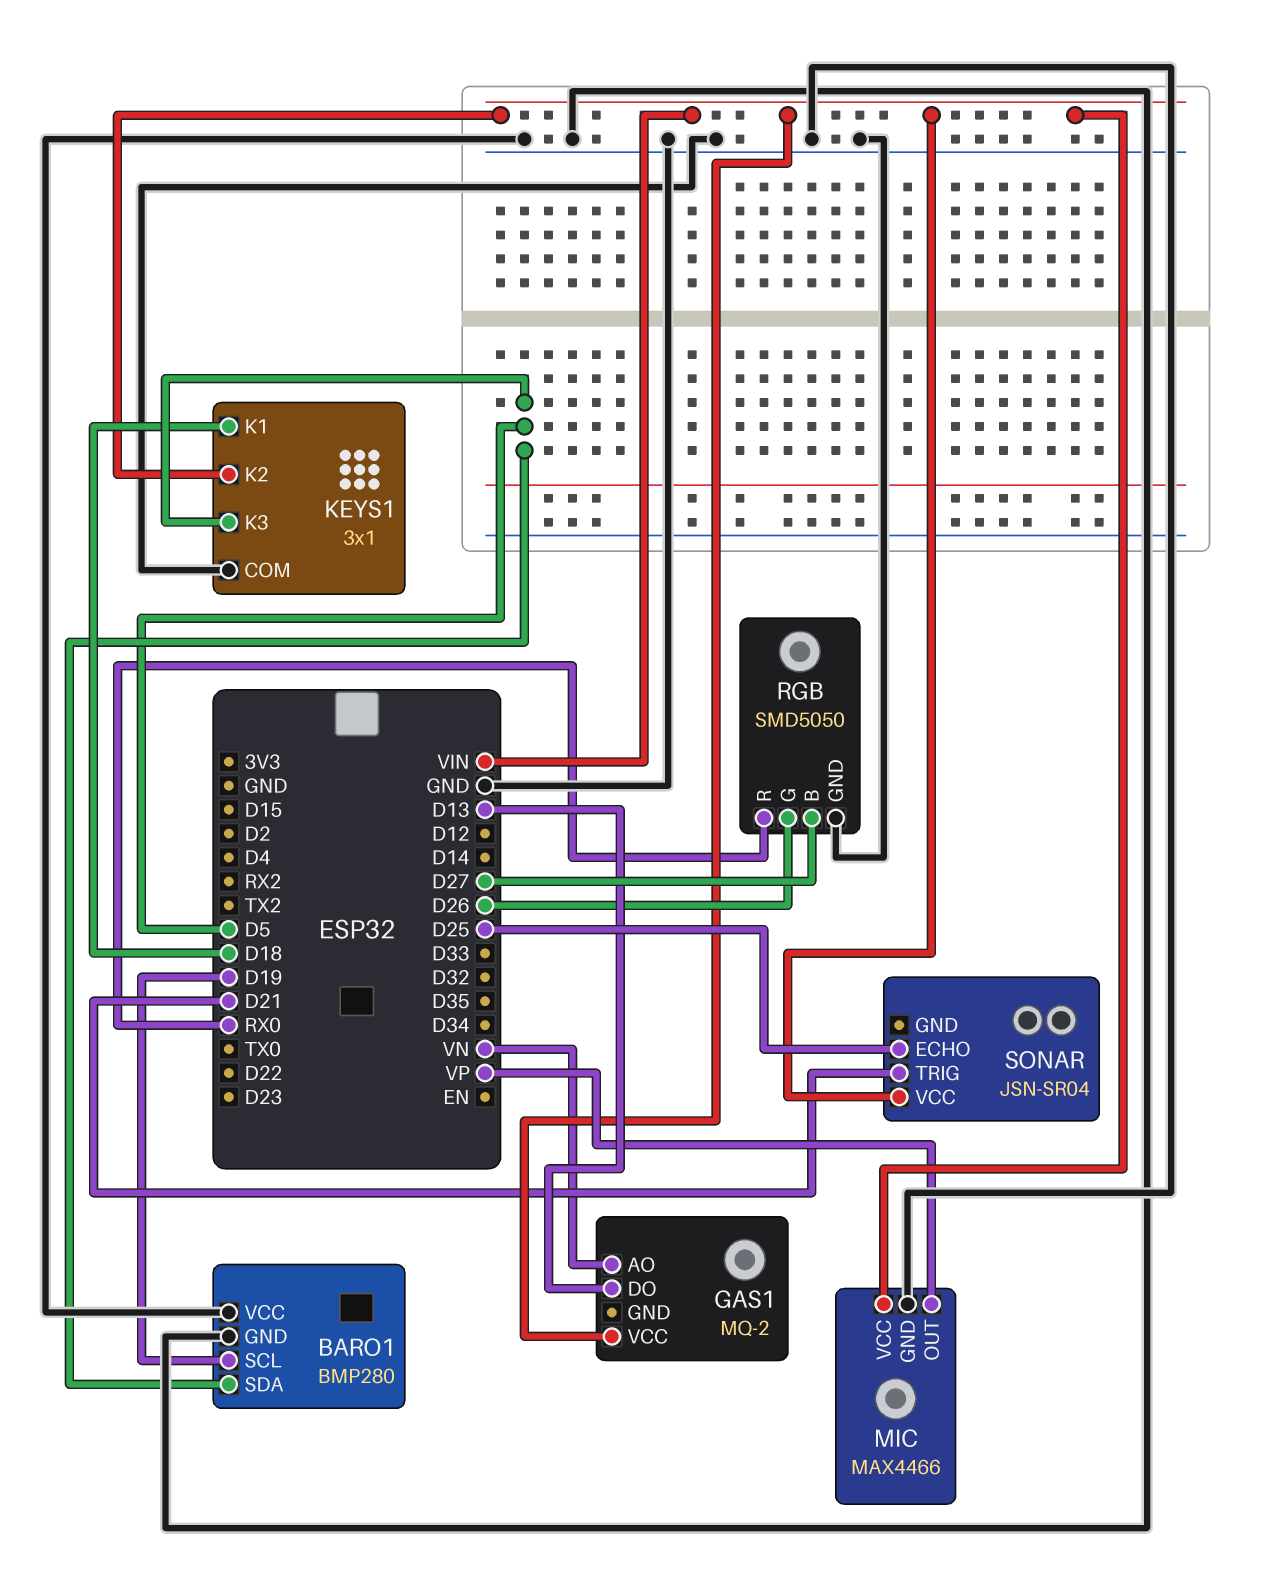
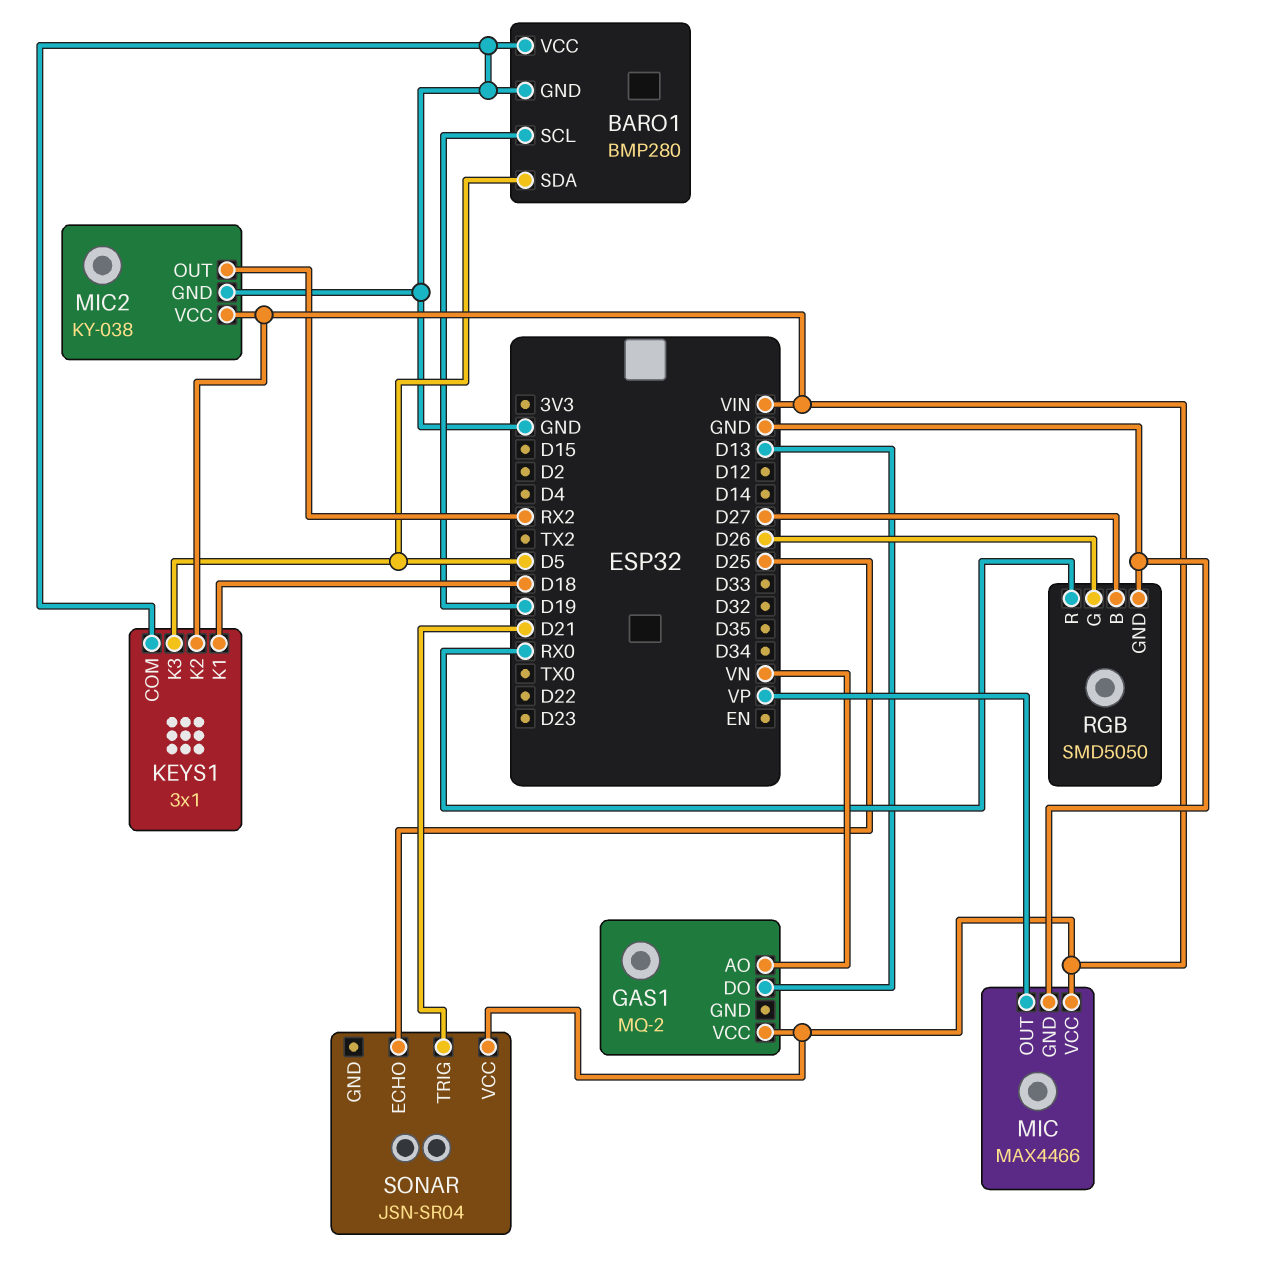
MIC2: none -> KY-038
MIC2 pin GND: none -> GND
MIC2 pin OUT: none -> RX2
MIC2 pin VCC: none -> VIN

